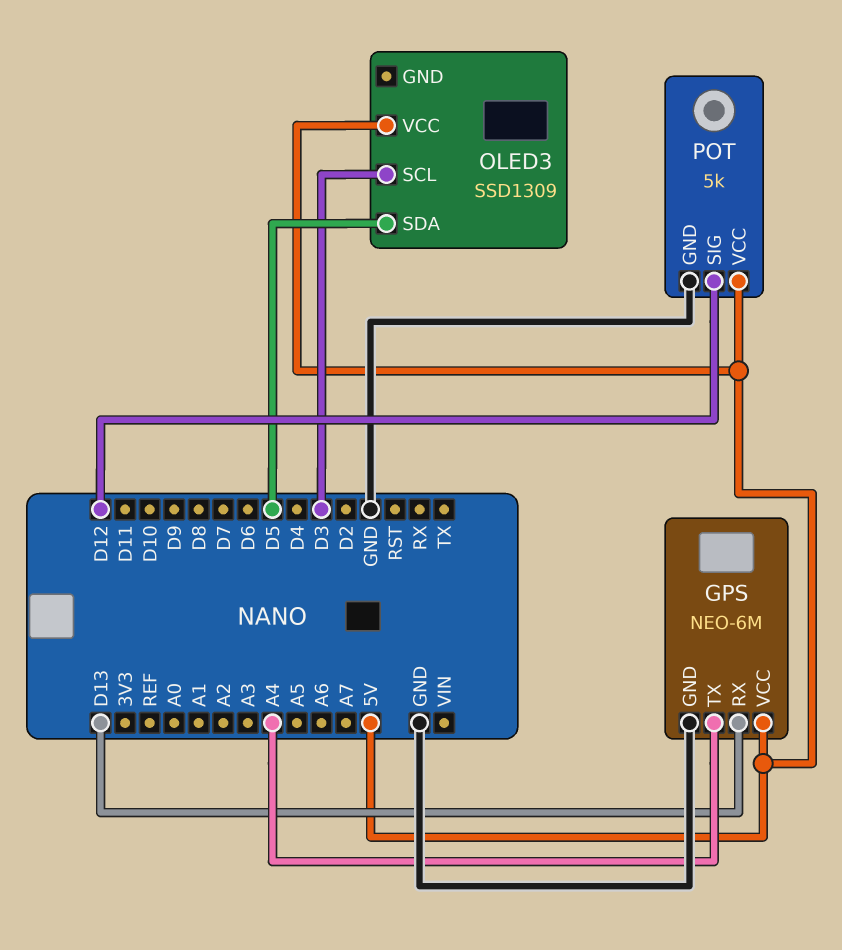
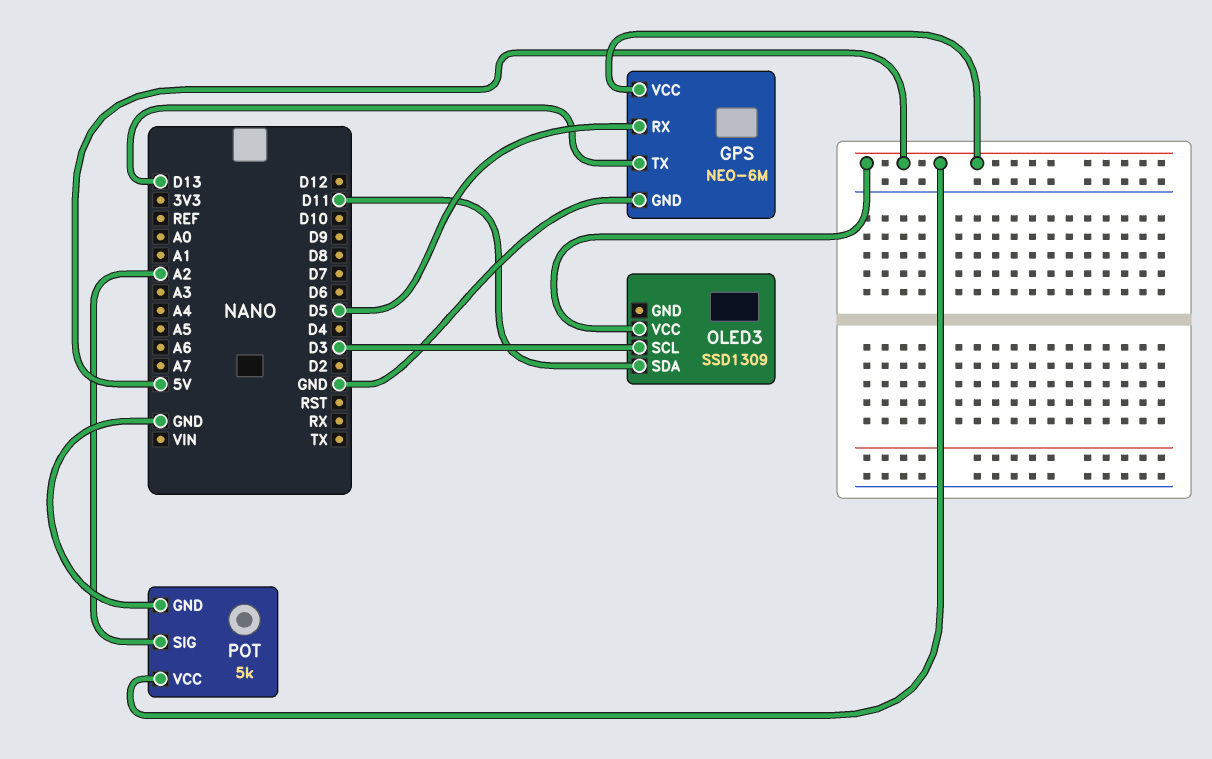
GPS pin RX: D13 -> D5
GPS pin TX: A4 -> D13
OLED3 pin SDA: D5 -> D11
POT pin SIG: D12 -> A2

